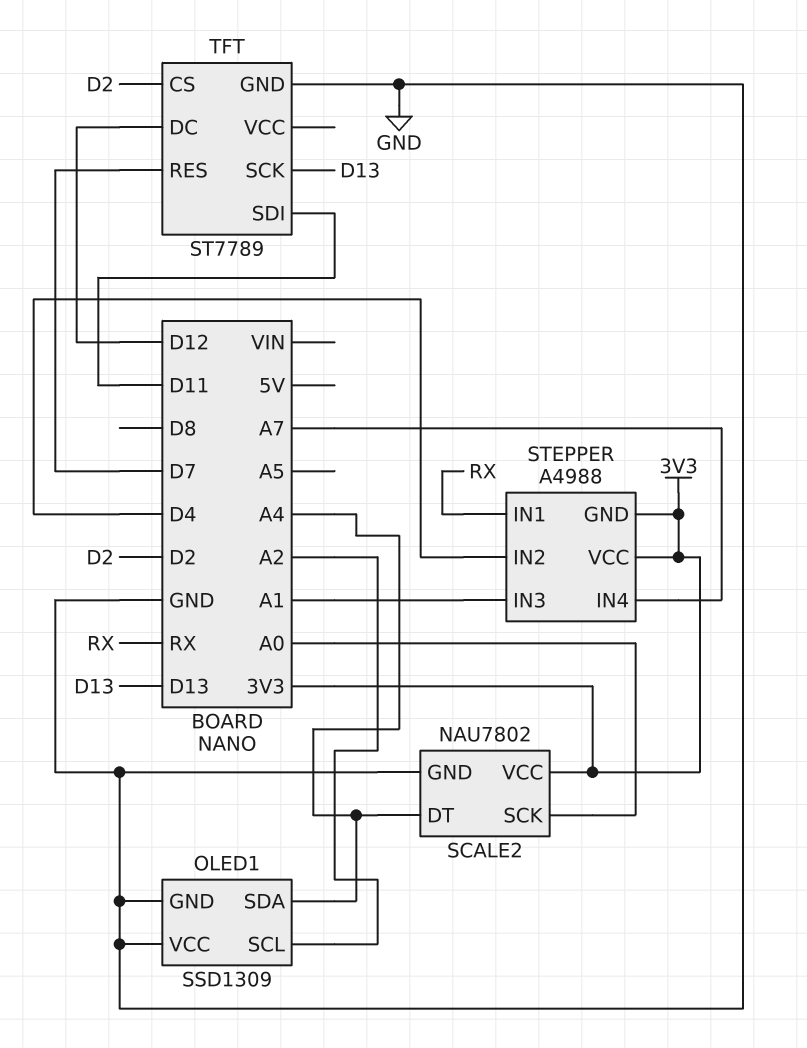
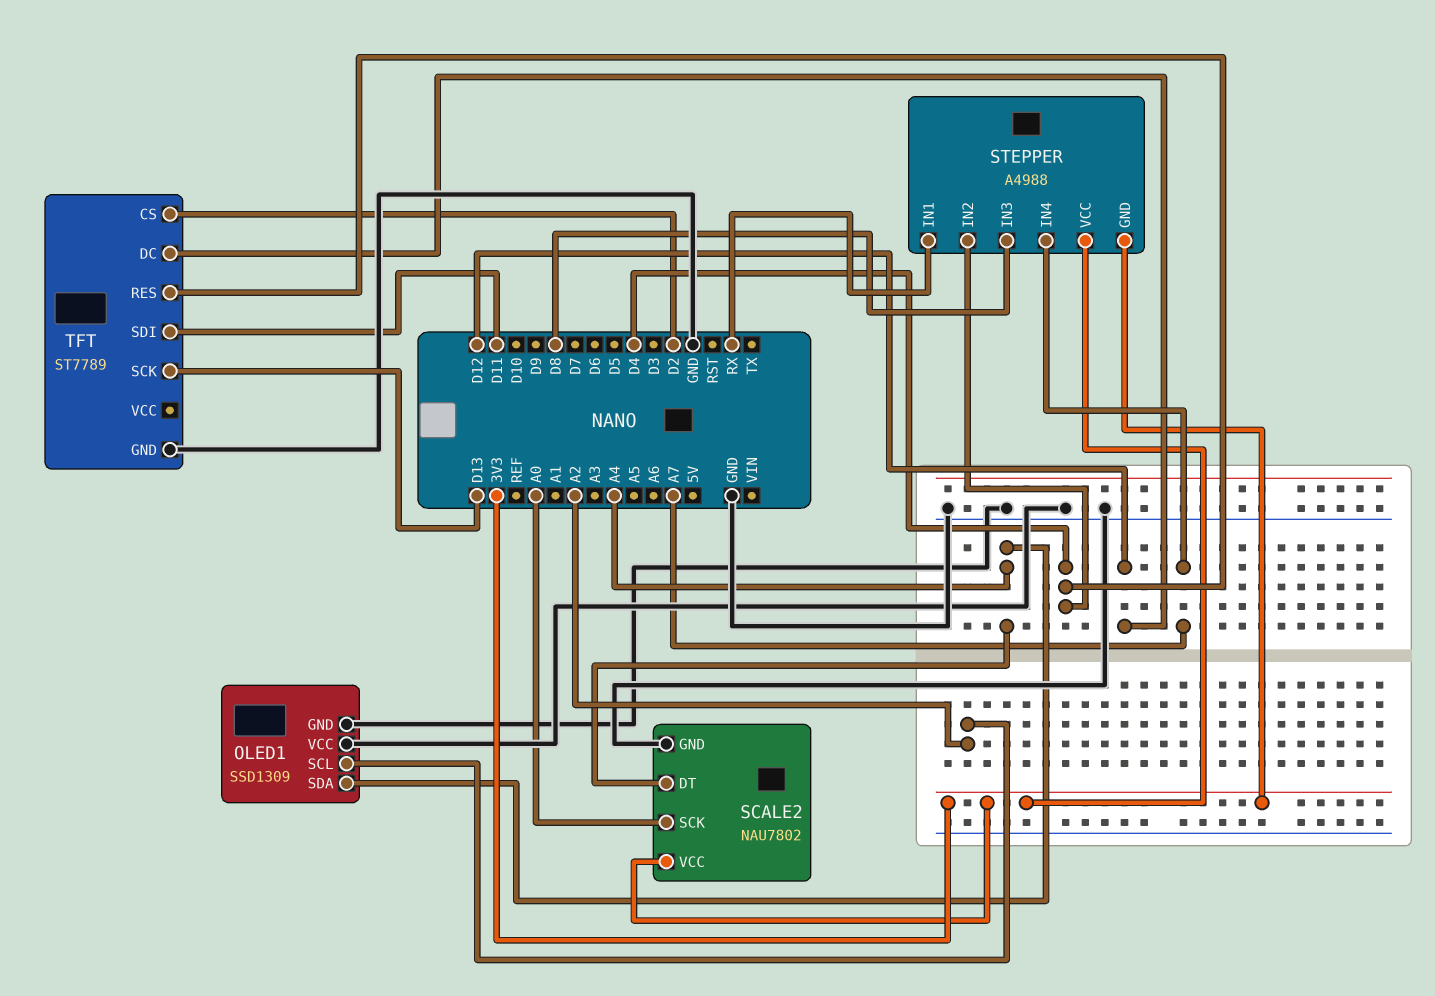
STEPPER pin IN3: A1 -> D8
TFT pin RES: D7 -> D4

